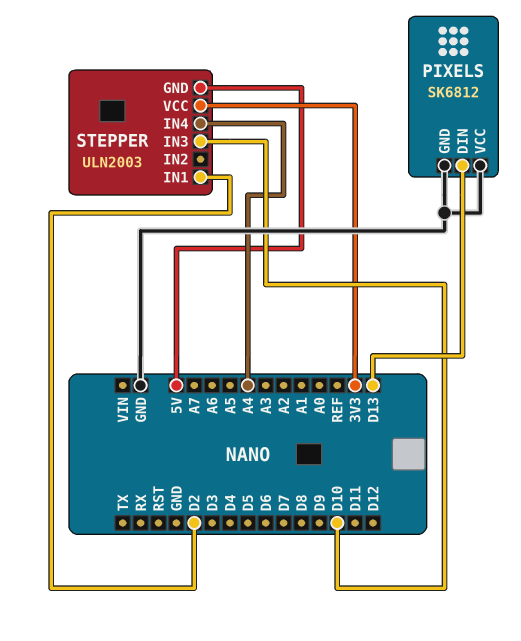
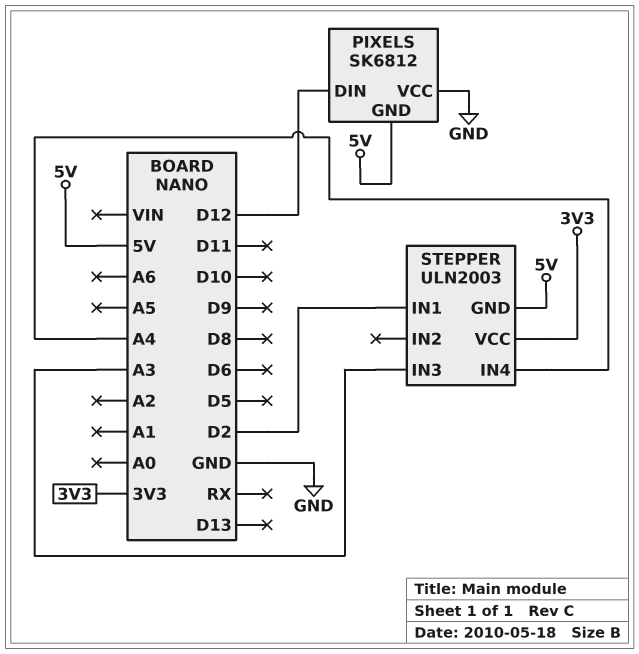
PIXELS pin DIN: D13 -> D12
PIXELS pin GND: GND -> 5V
STEPPER pin IN3: D10 -> A3

